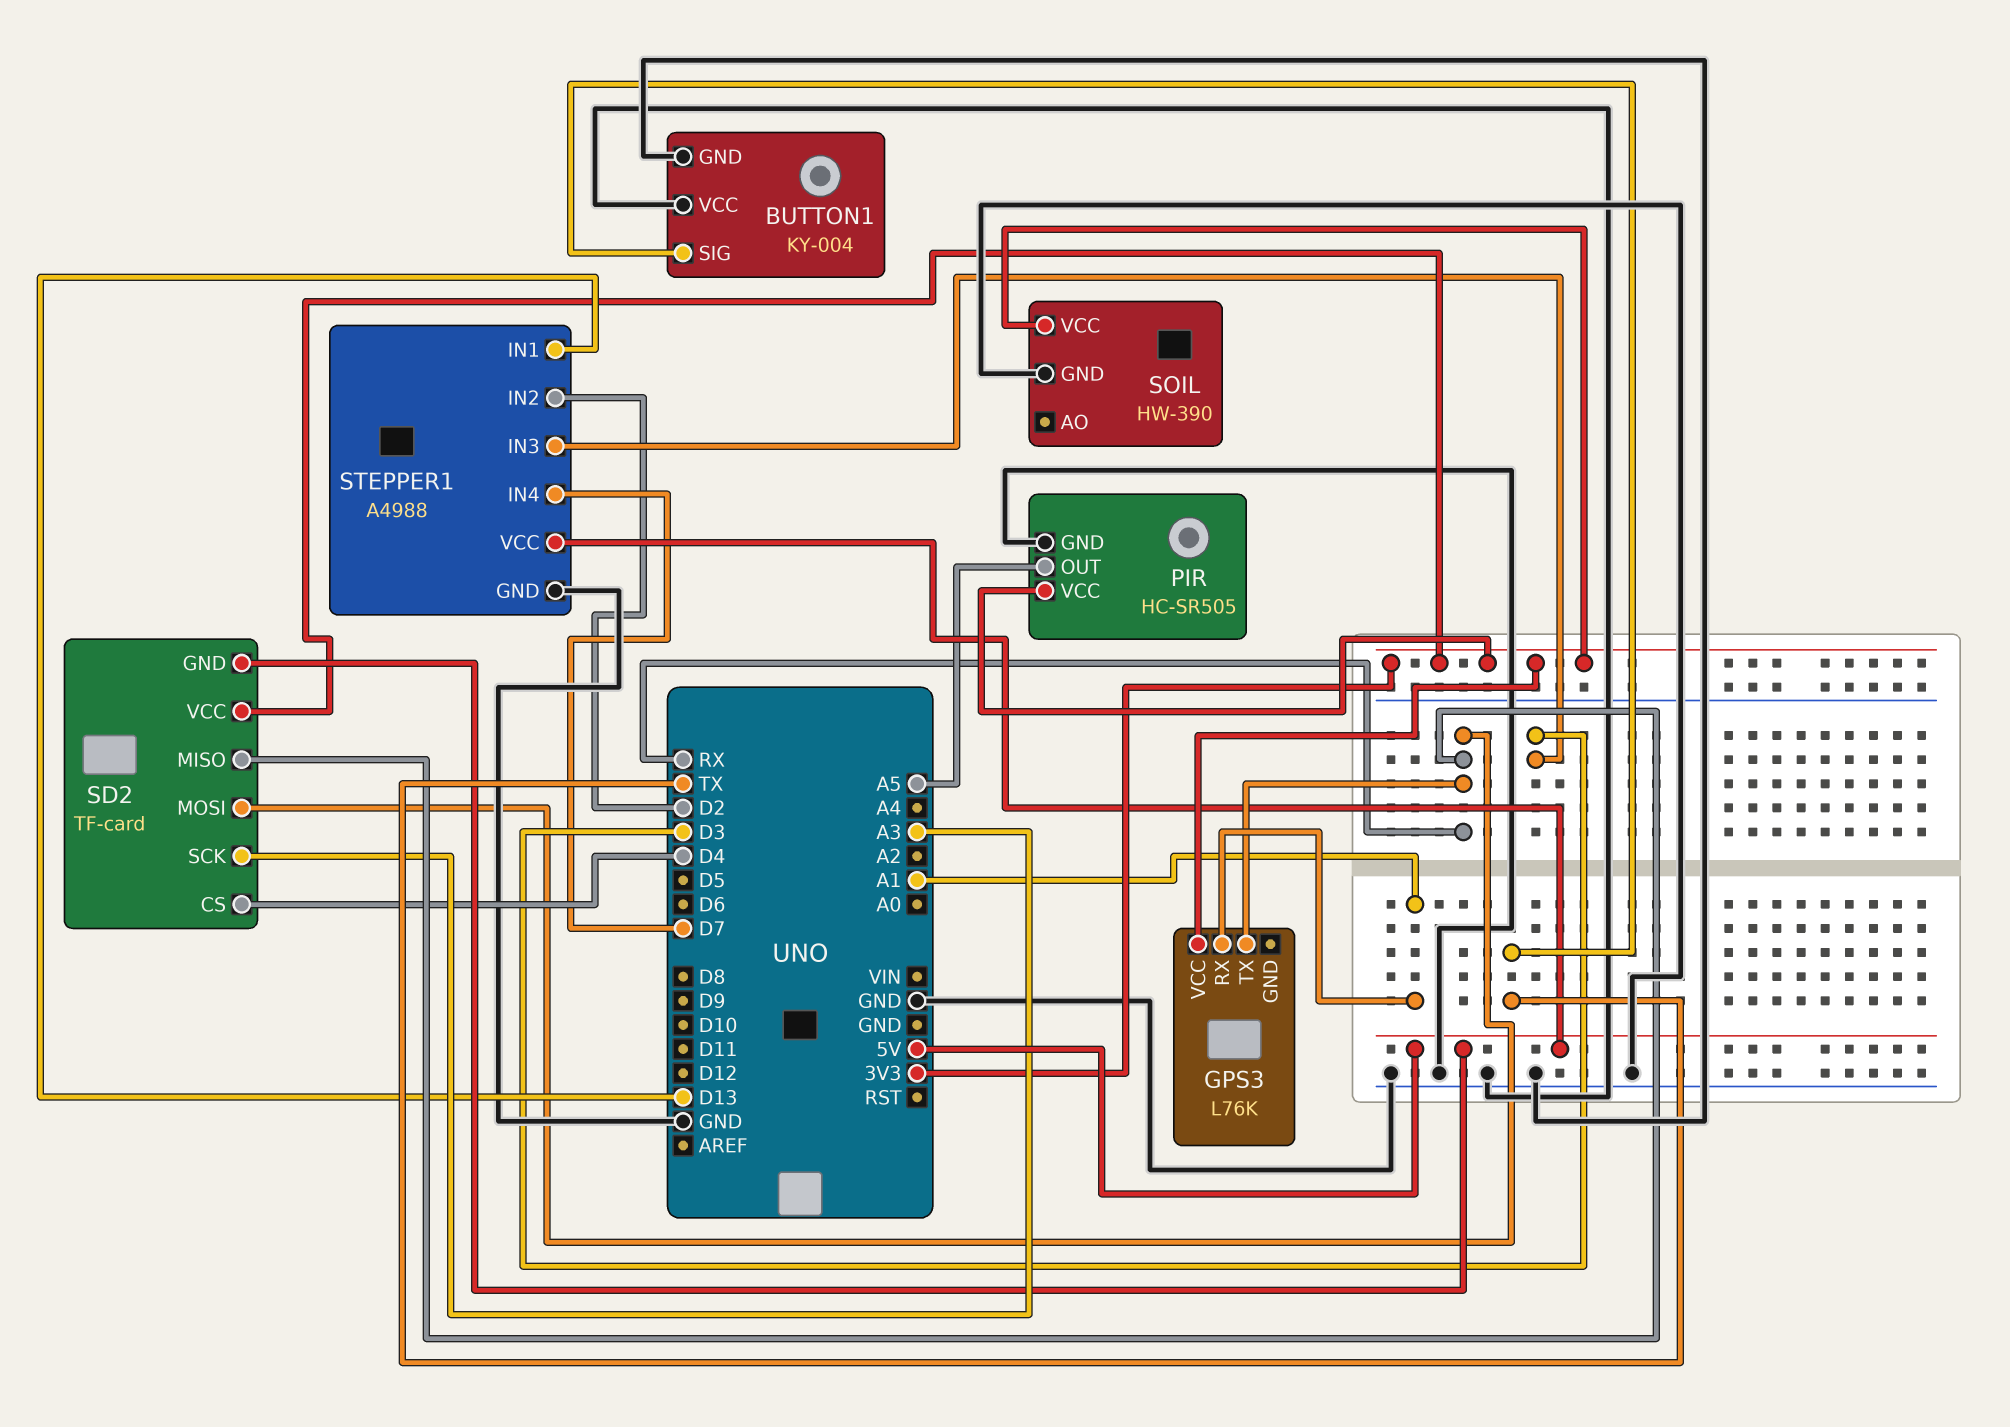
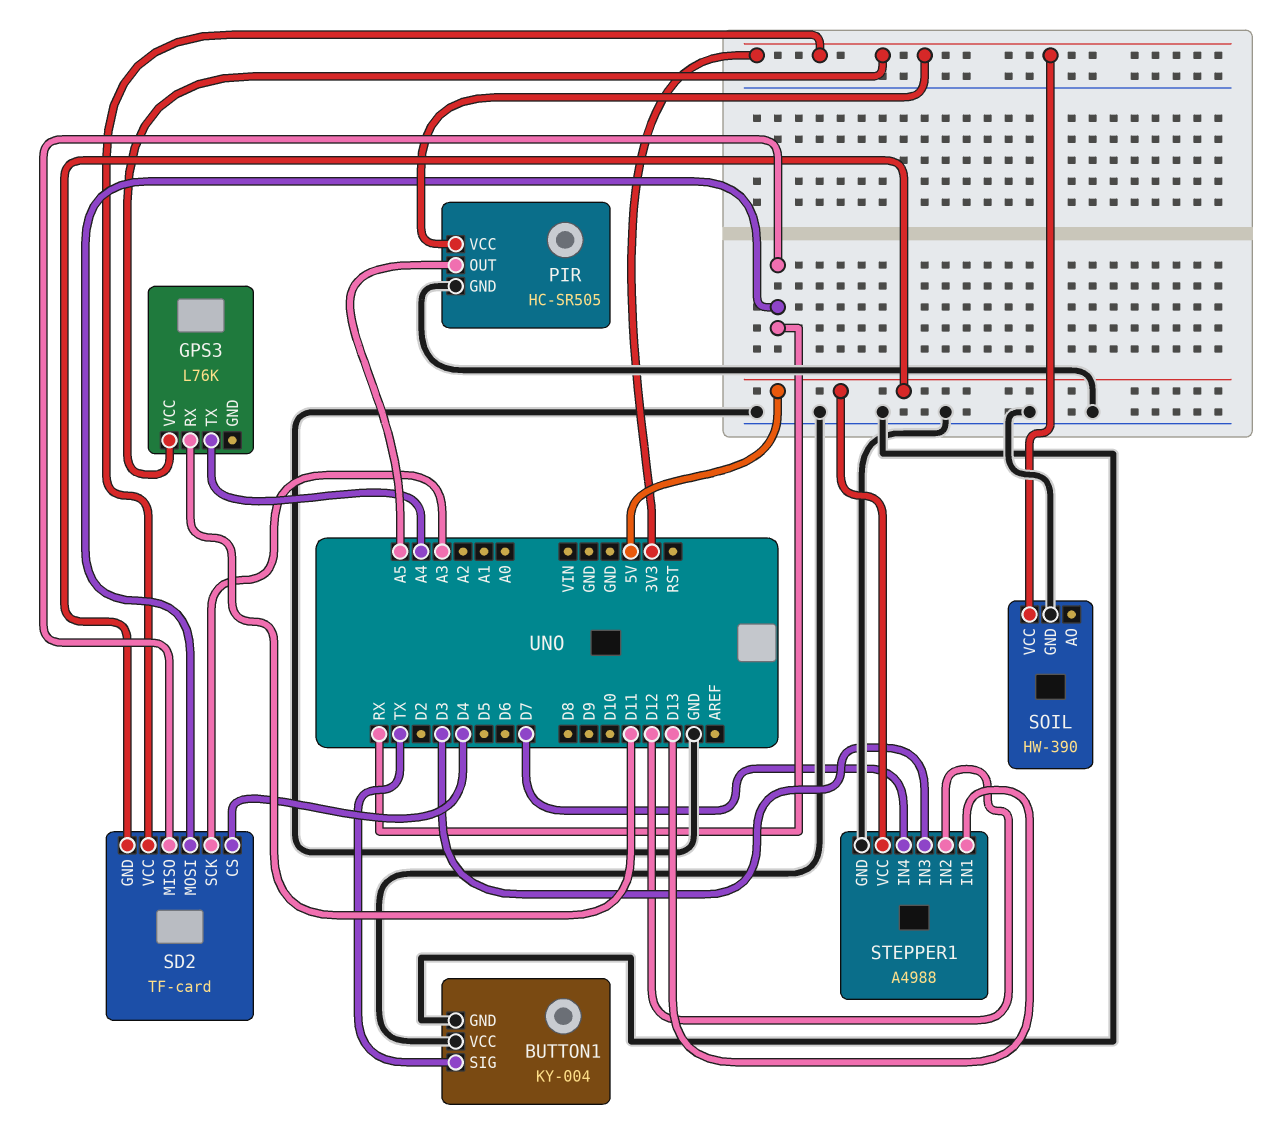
GPS3 pin RX: A1 -> D11
GPS3 pin TX: RX -> A4
STEPPER1 pin IN2: D2 -> D12

